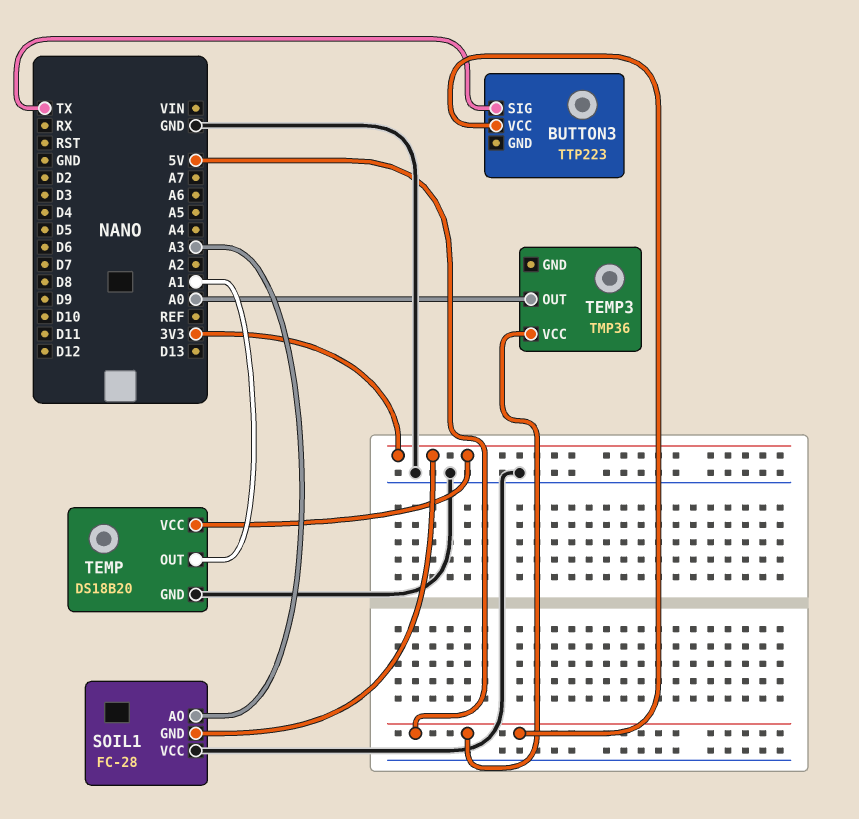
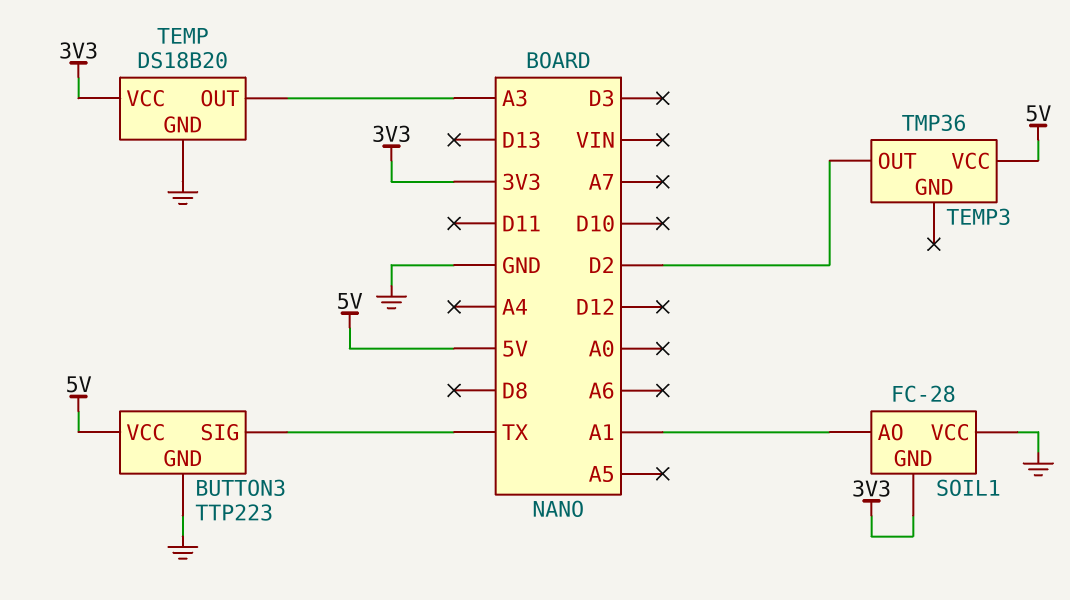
BUTTON3 pin GND: none -> GND
SOIL1 pin AO: A3 -> A1
TEMP pin OUT: A1 -> A3
TEMP3 pin OUT: A0 -> D2

